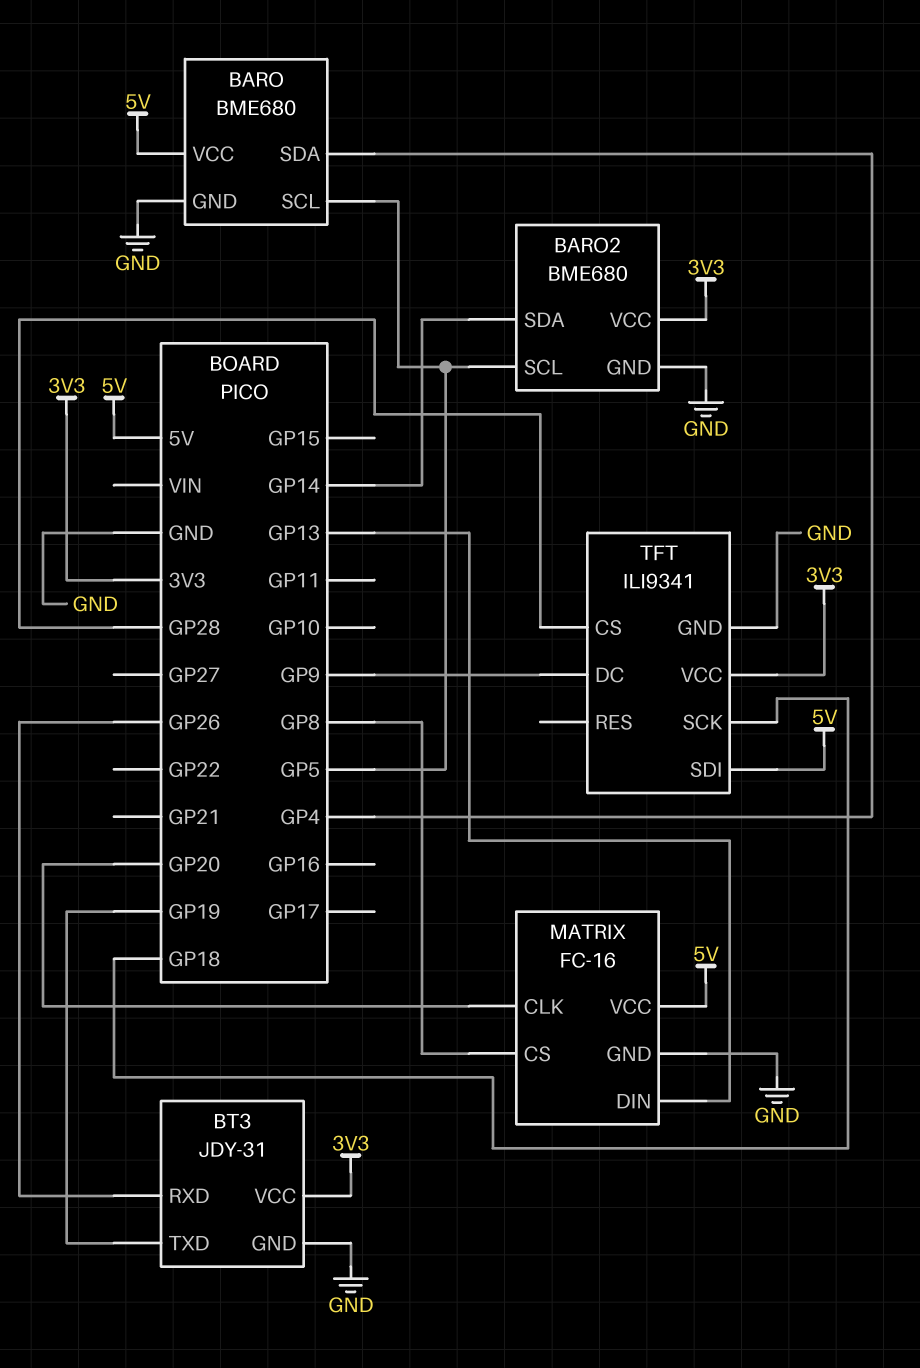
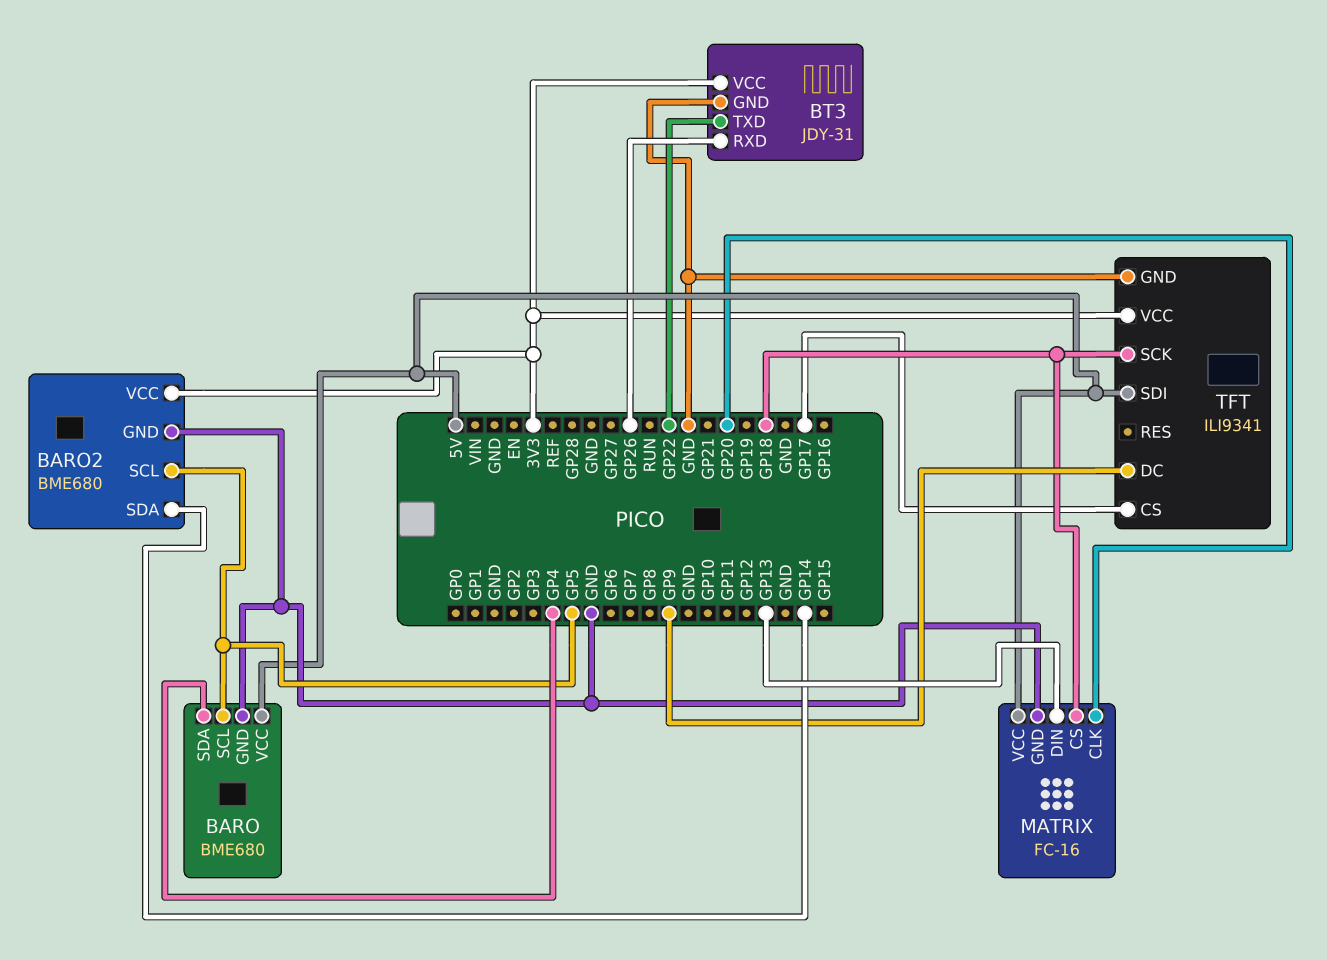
BT3 pin TXD: GP19 -> GP22
MATRIX pin CS: GP8 -> GP18
TFT pin CS: GP28 -> GP17

